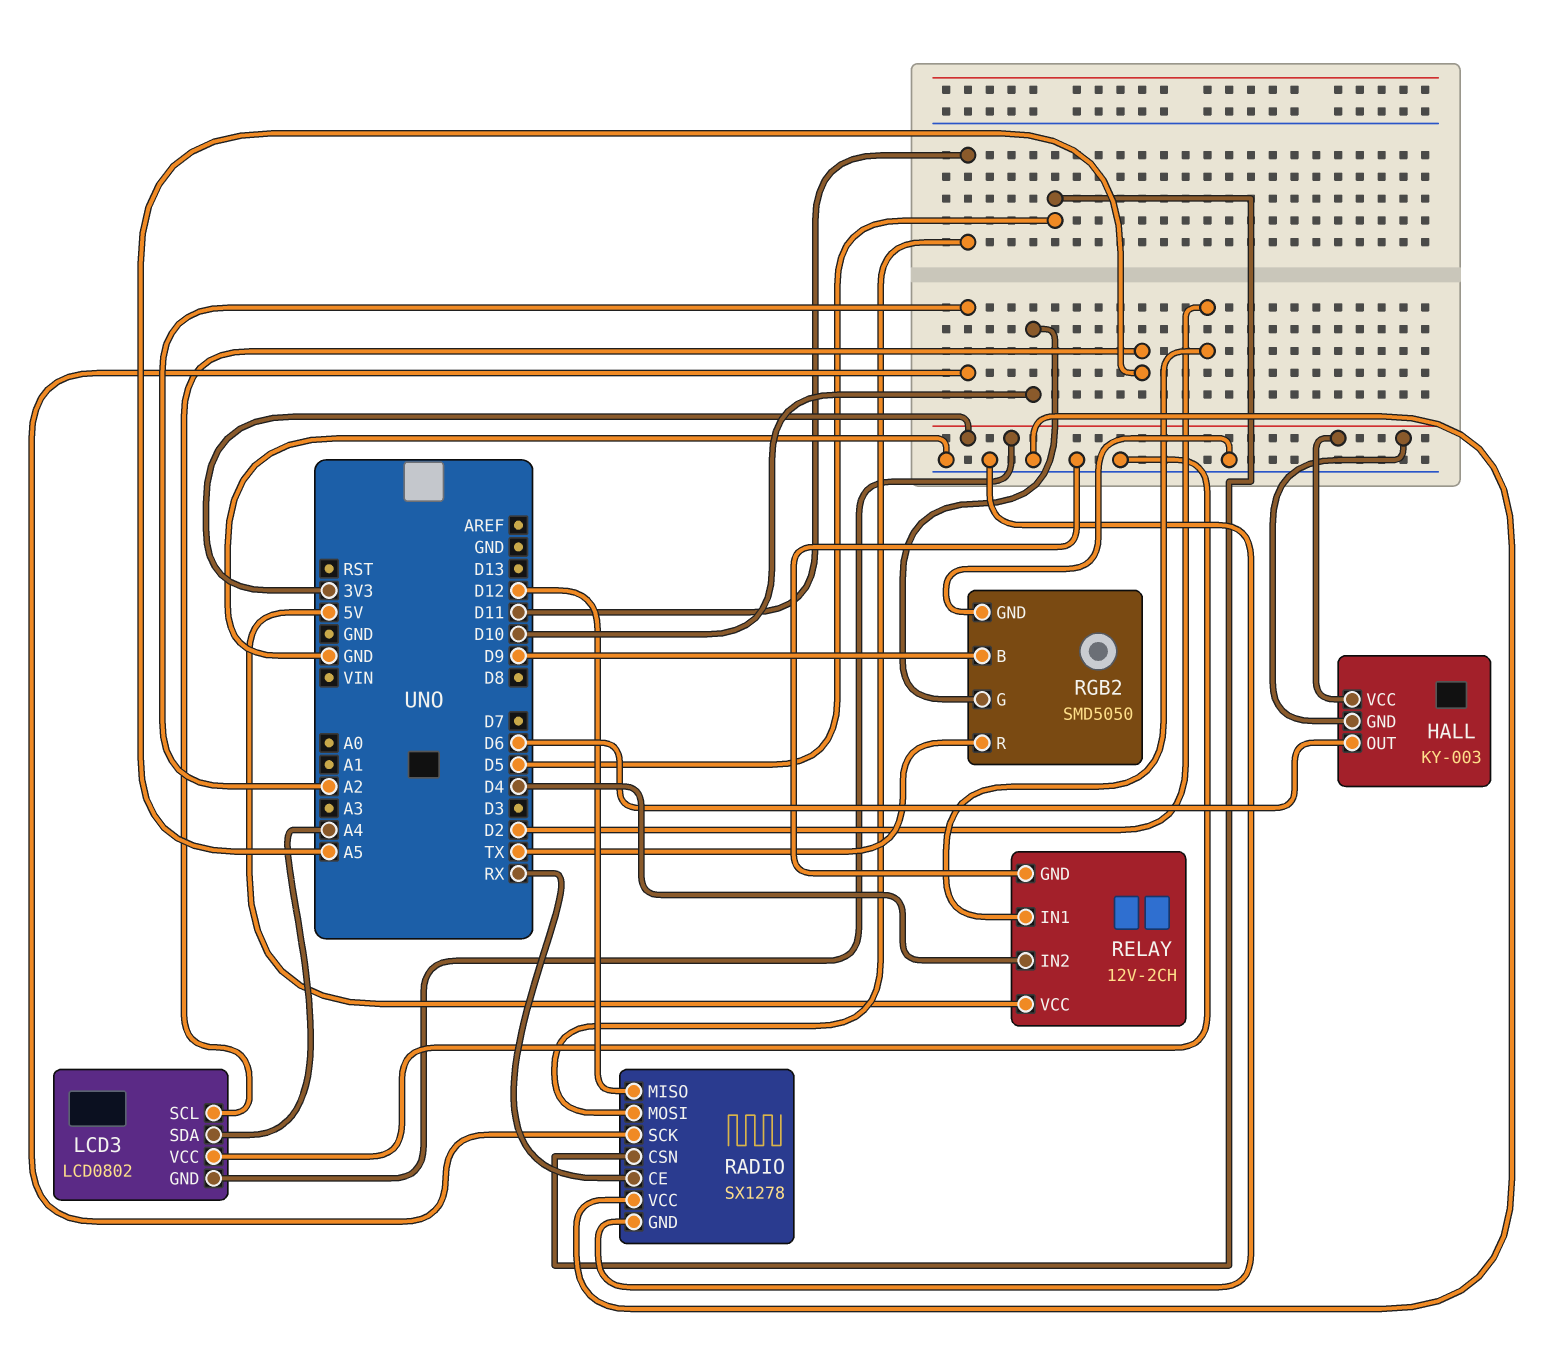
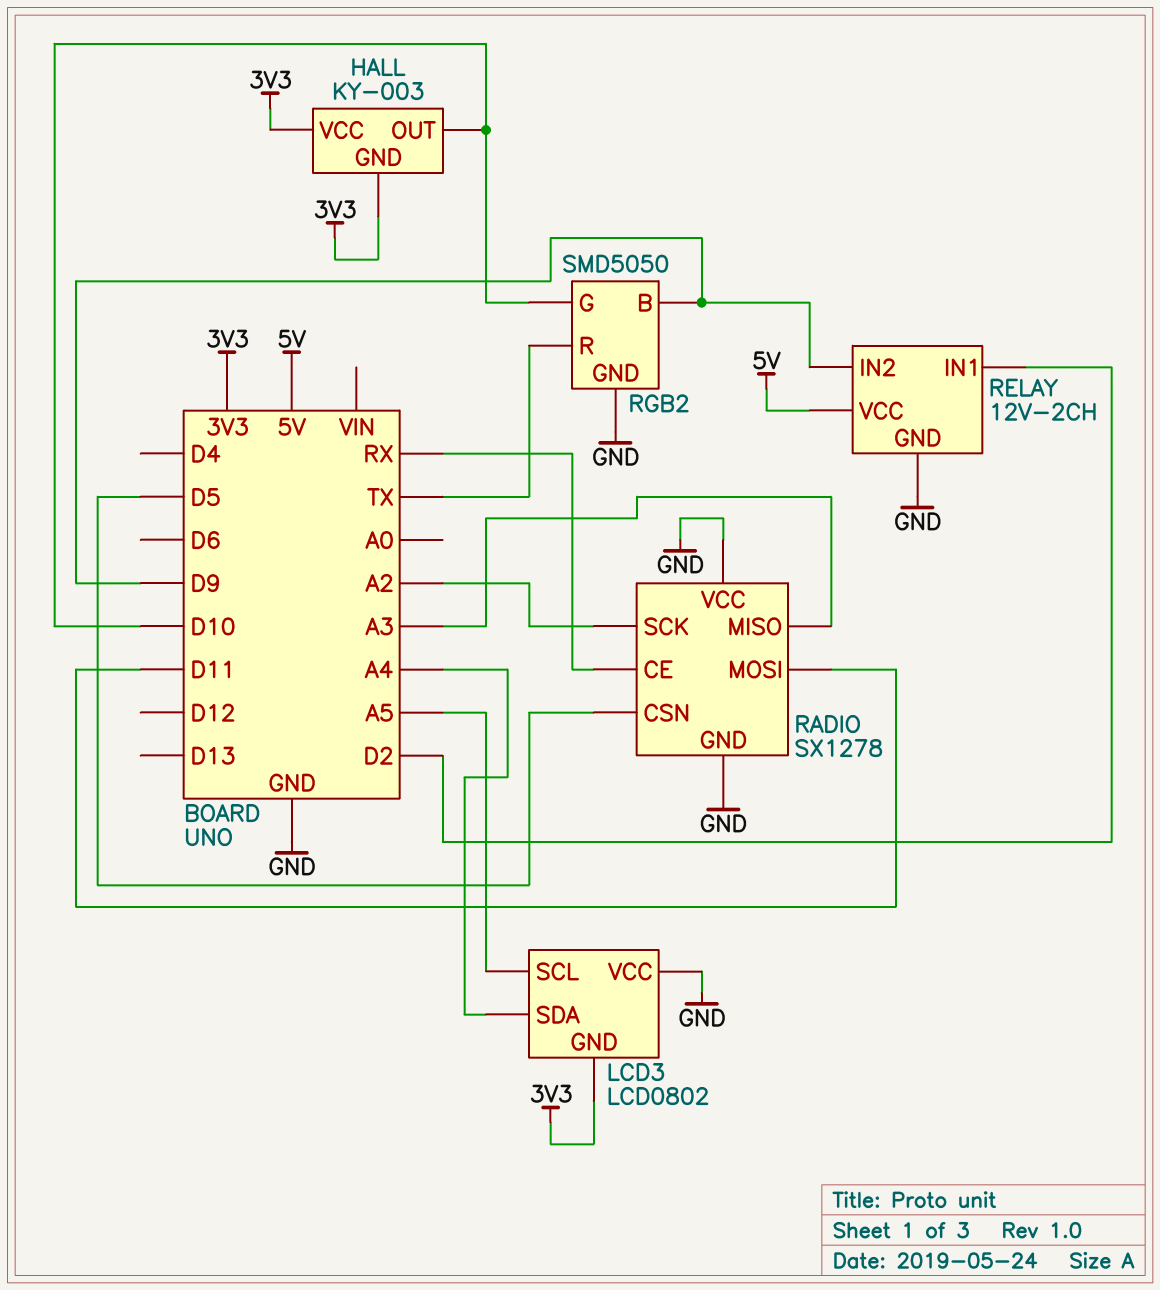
HALL pin OUT: D6 -> D10
RADIO pin MISO: D12 -> A3
RELAY pin IN2: D4 -> D9

